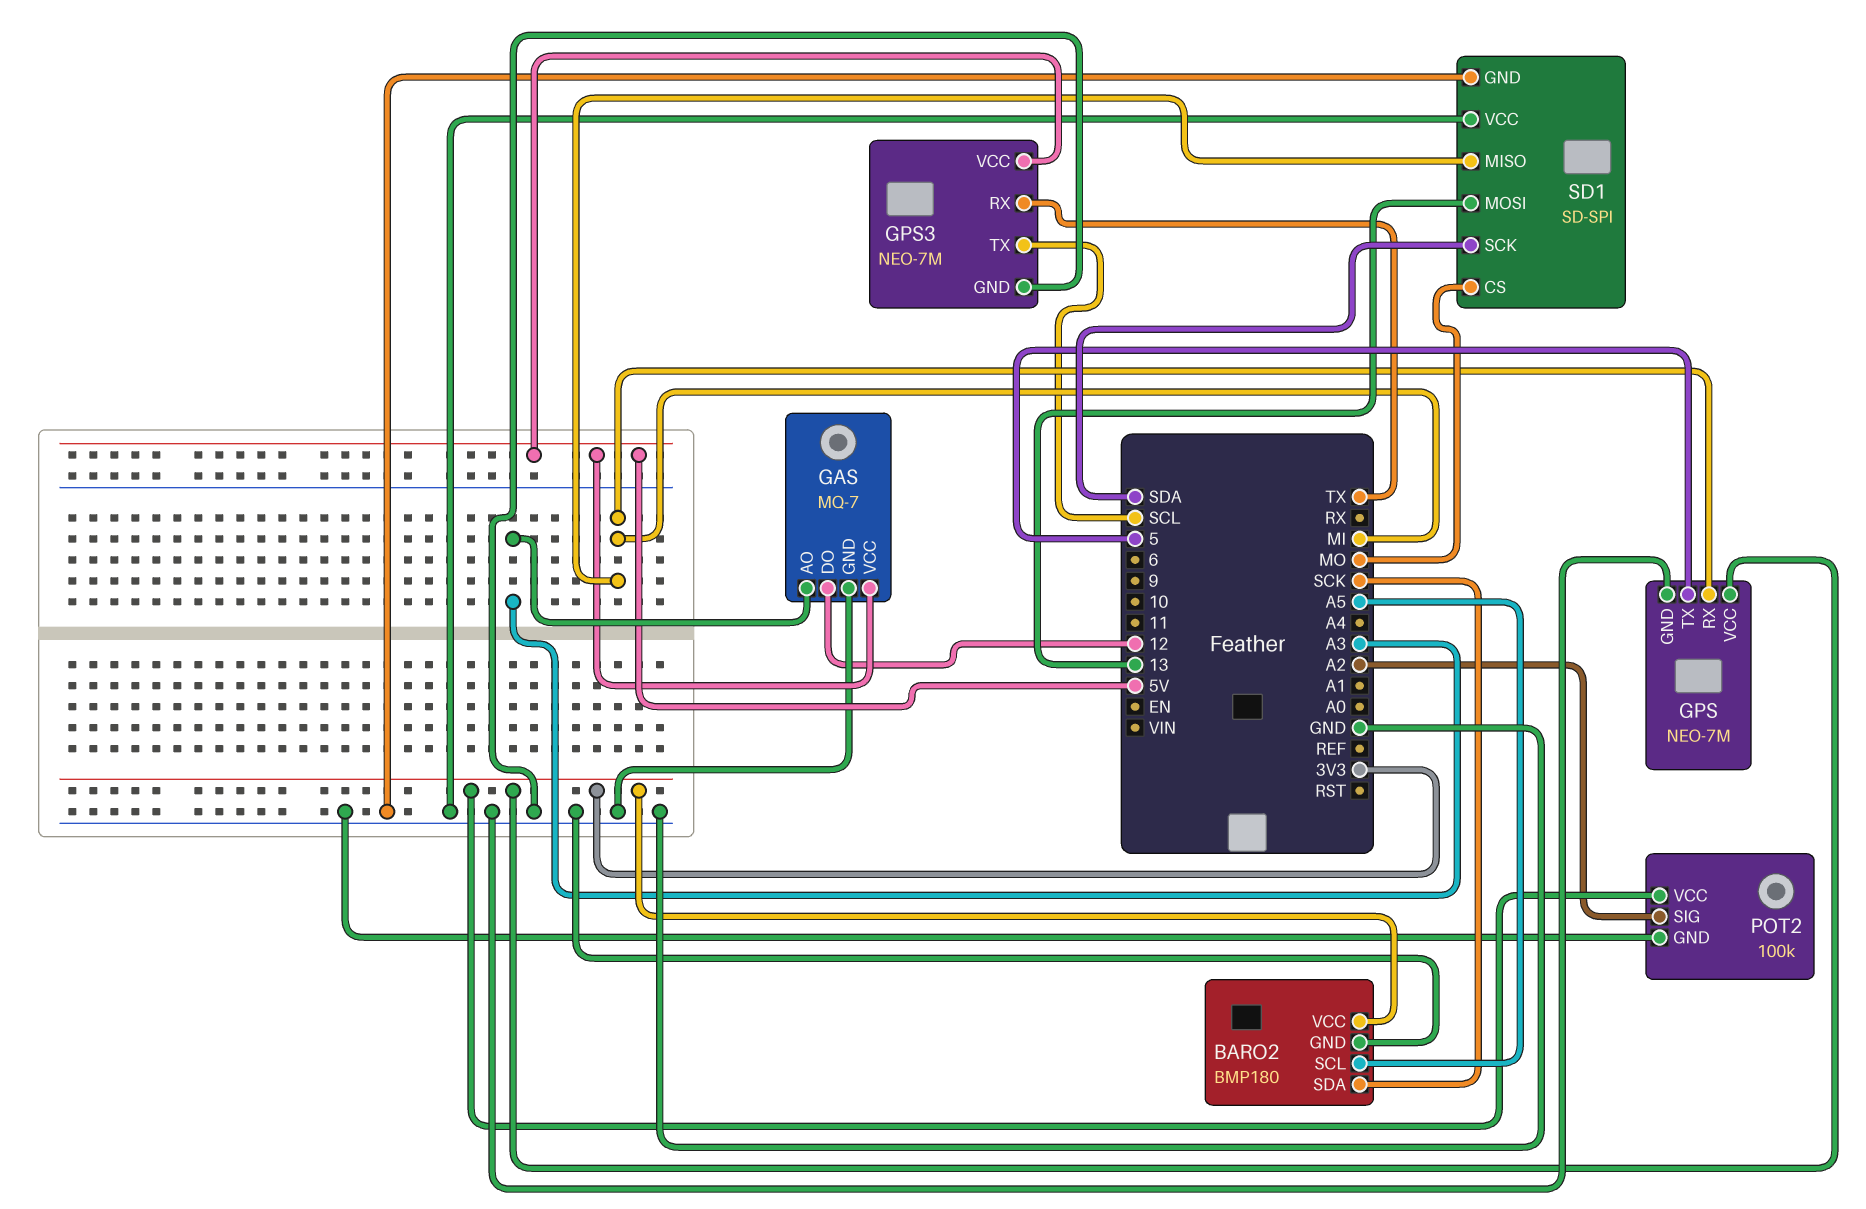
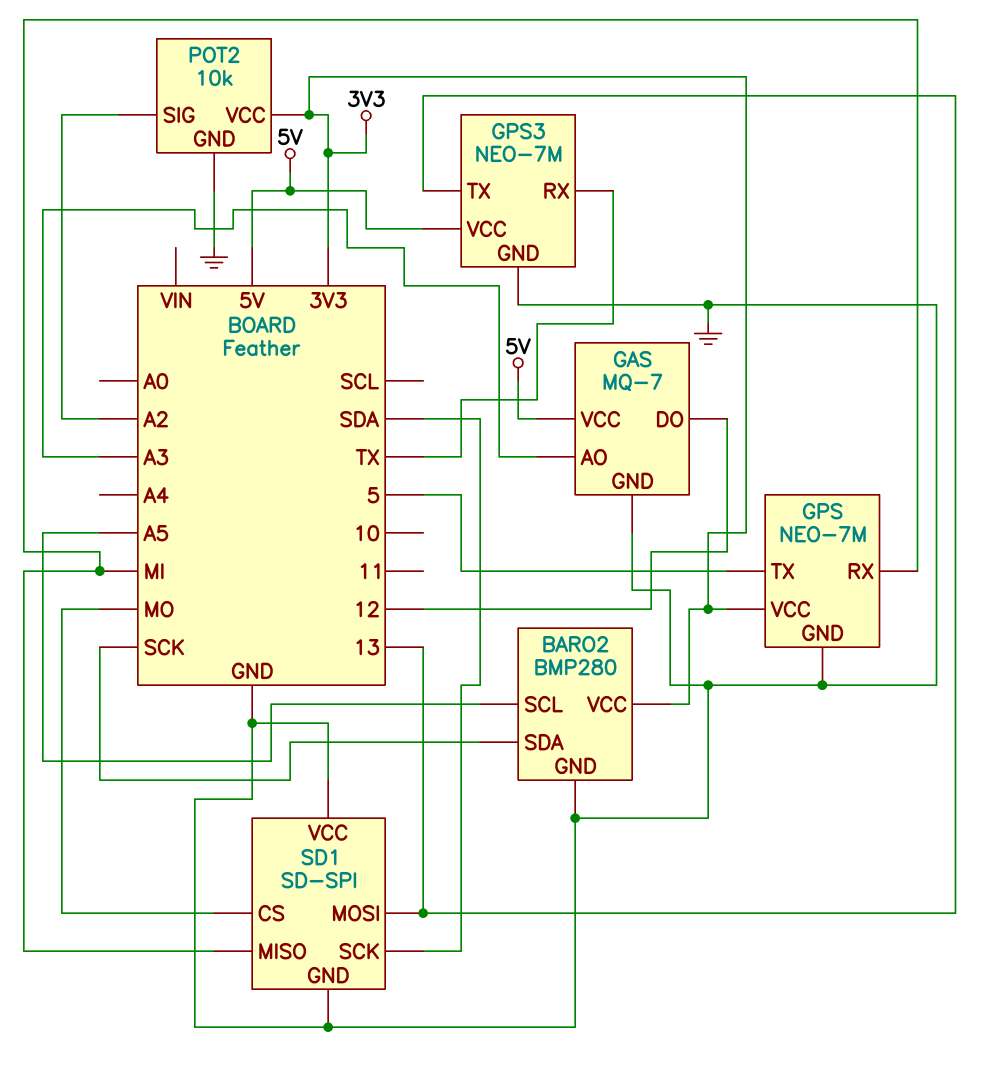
BARO2: BMP180 -> BMP280
GPS3 pin TX: SCL -> 13
POT2: 100k -> 10k

